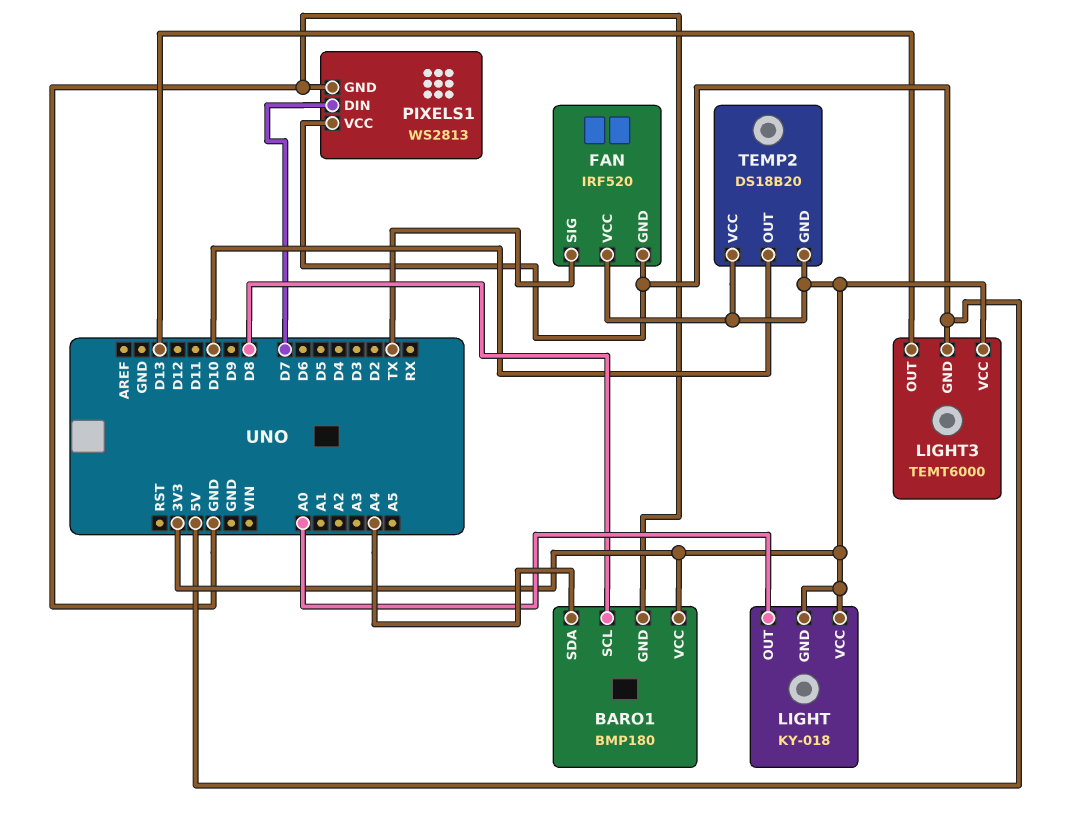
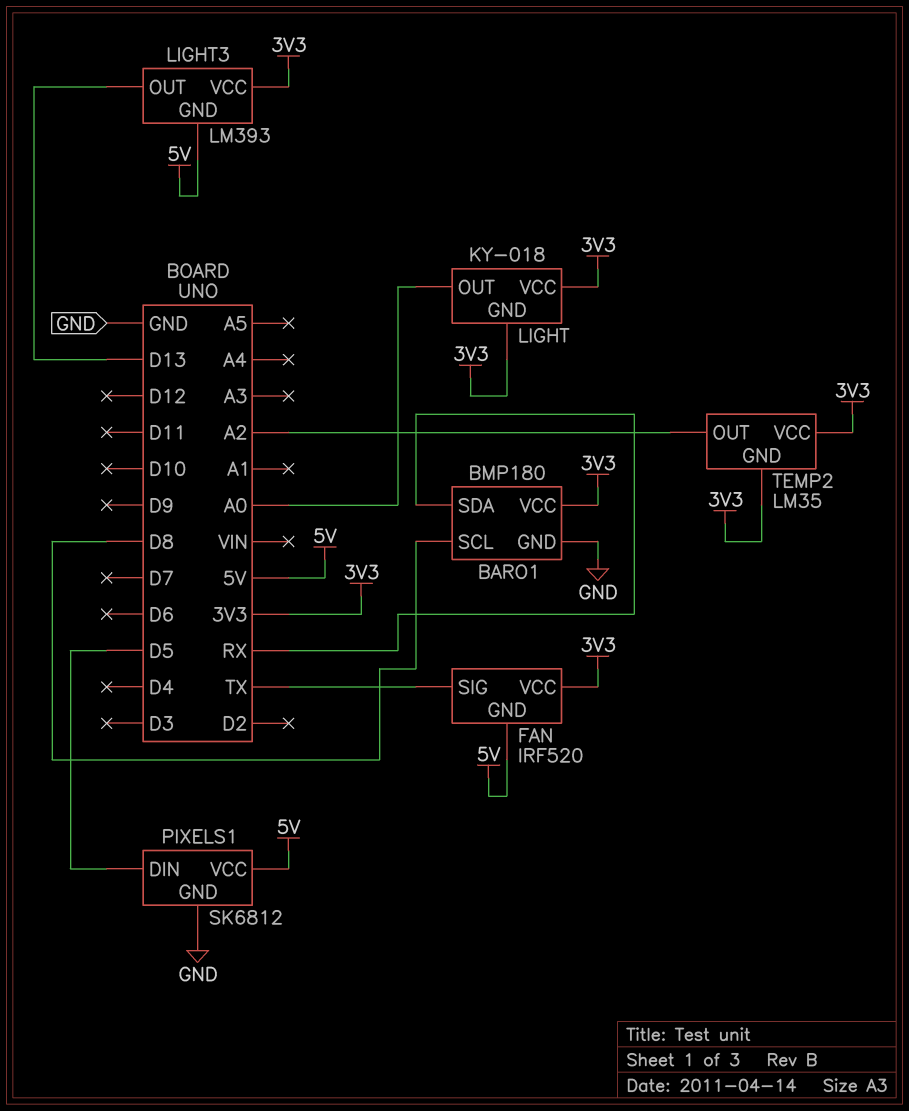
BARO1 pin SDA: A4 -> RX
LIGHT3: TEMT6000 -> LM393
PIXELS1: WS2813 -> SK6812
PIXELS1 pin DIN: D7 -> D5
TEMP2: DS18B20 -> LM35
TEMP2 pin OUT: D10 -> A2

